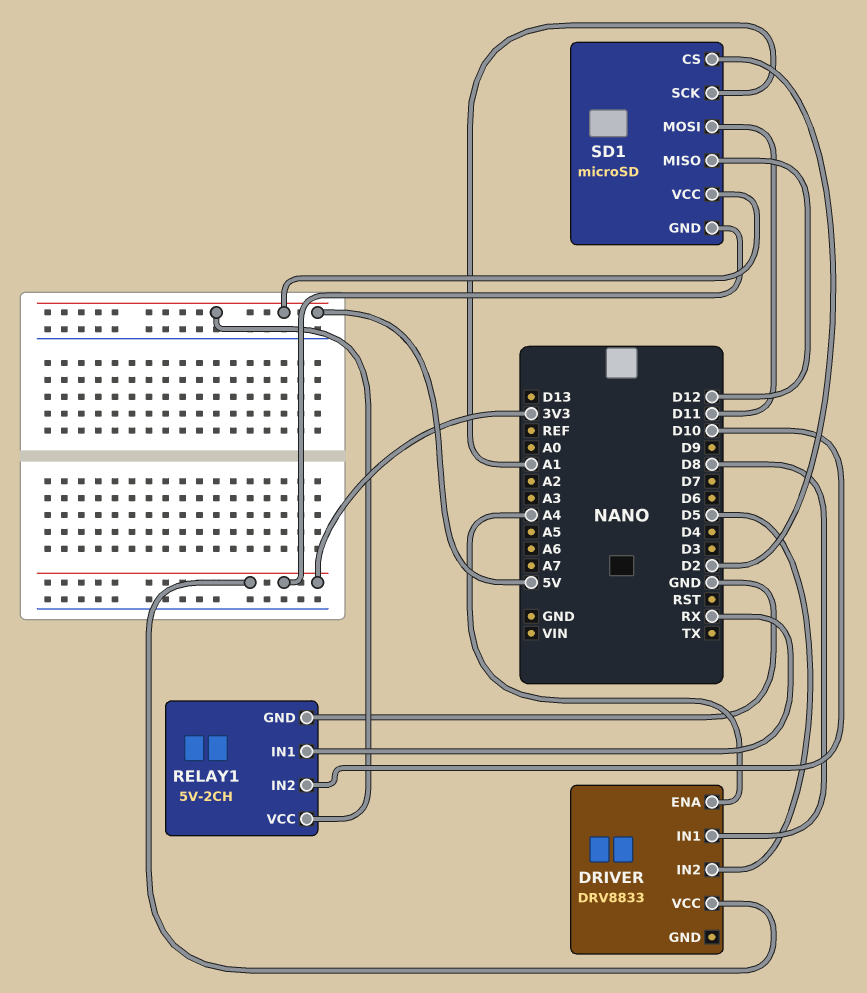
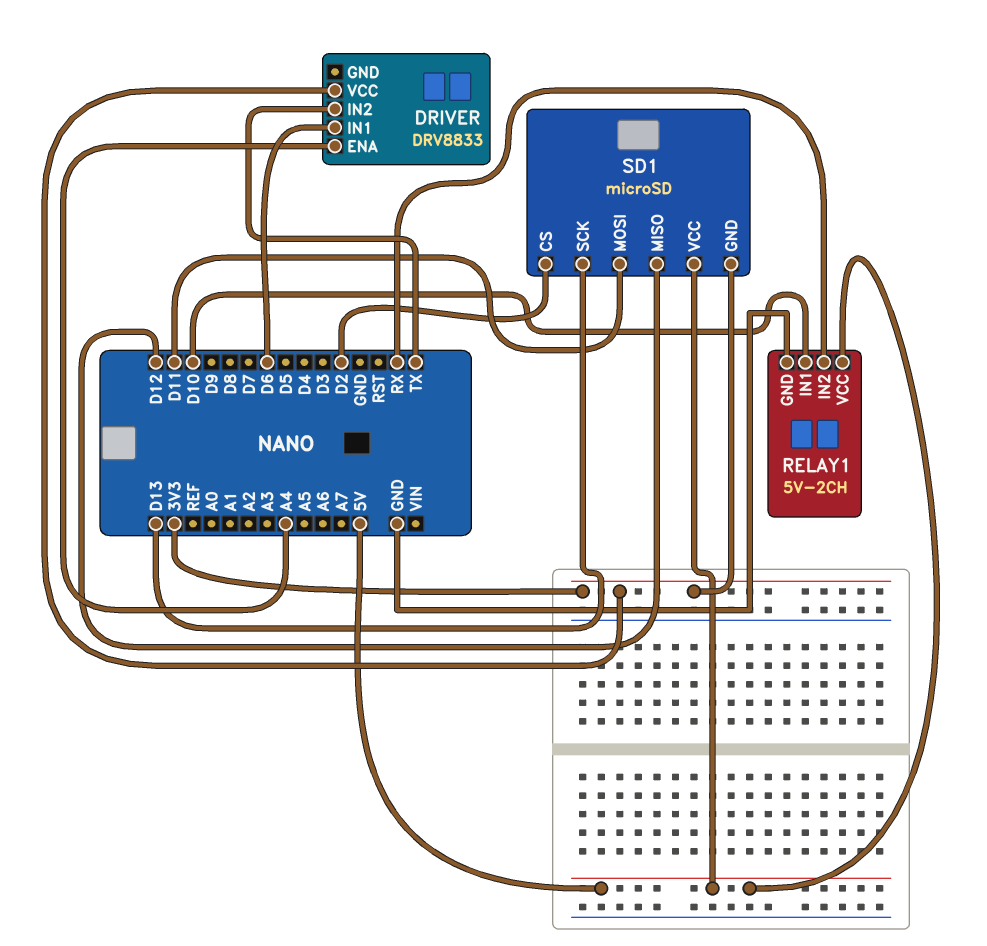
DRIVER pin IN1: D8 -> D6
DRIVER pin IN2: D5 -> TX
RELAY1 pin IN1: RX -> D10
RELAY1 pin IN2: D10 -> RX
SD1 pin SCK: A1 -> D13

